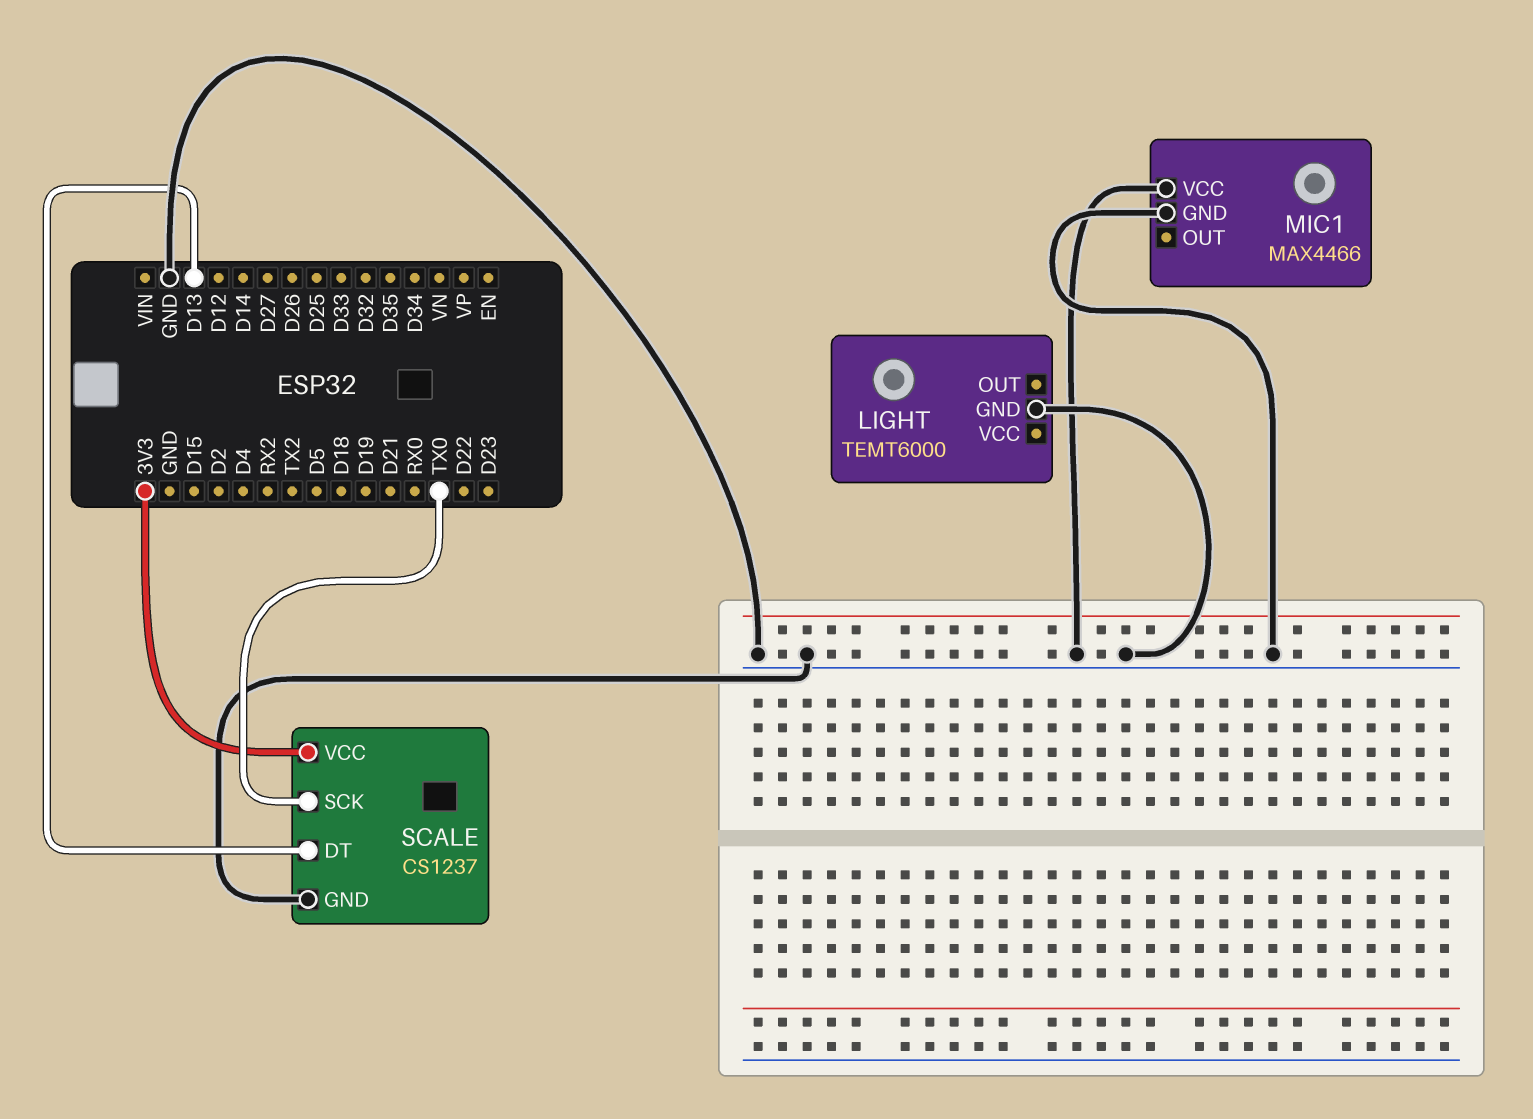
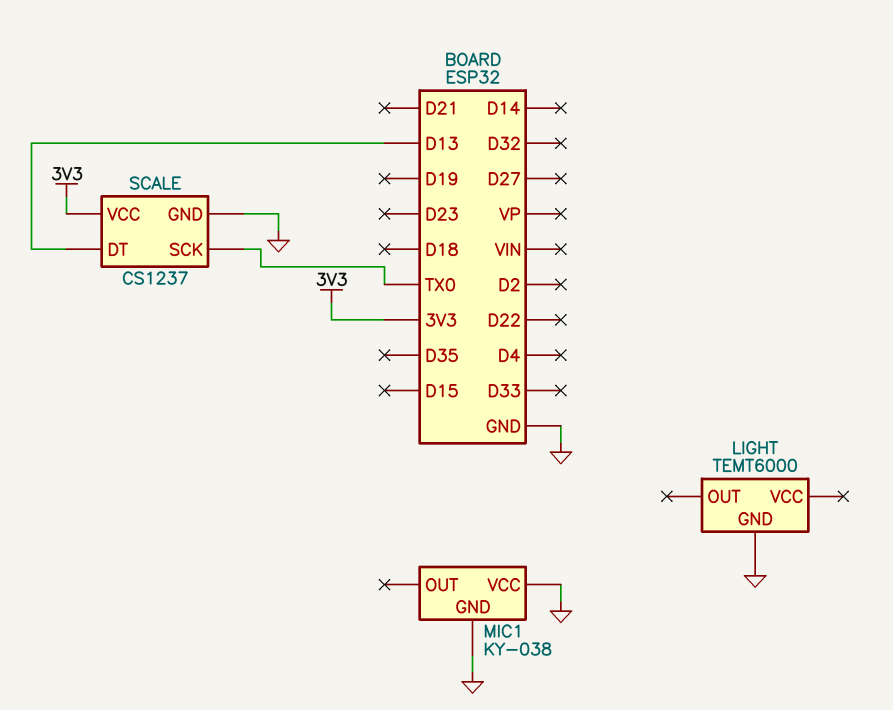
MIC1: MAX4466 -> KY-038

